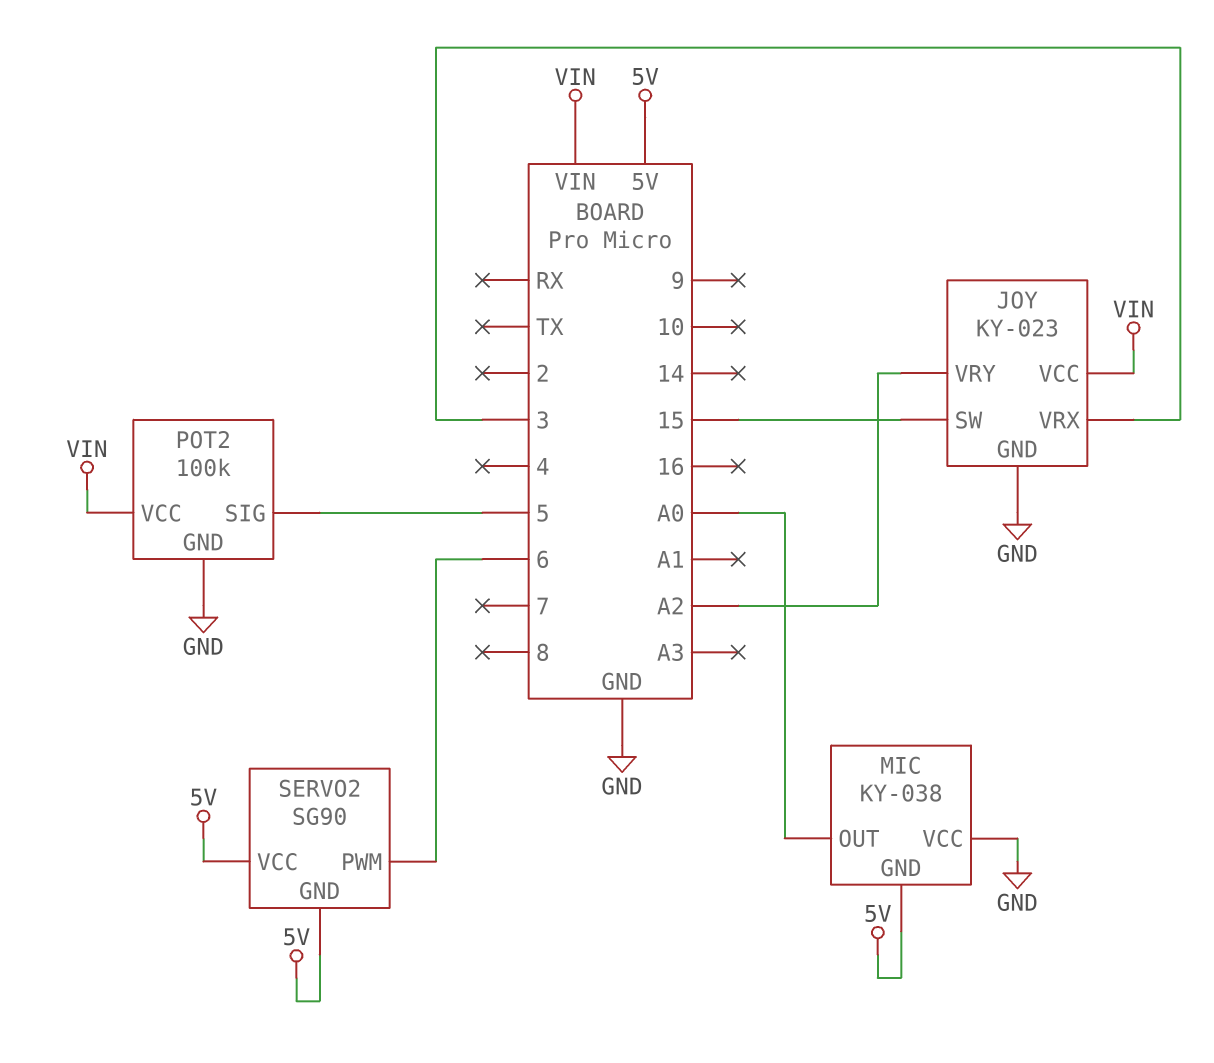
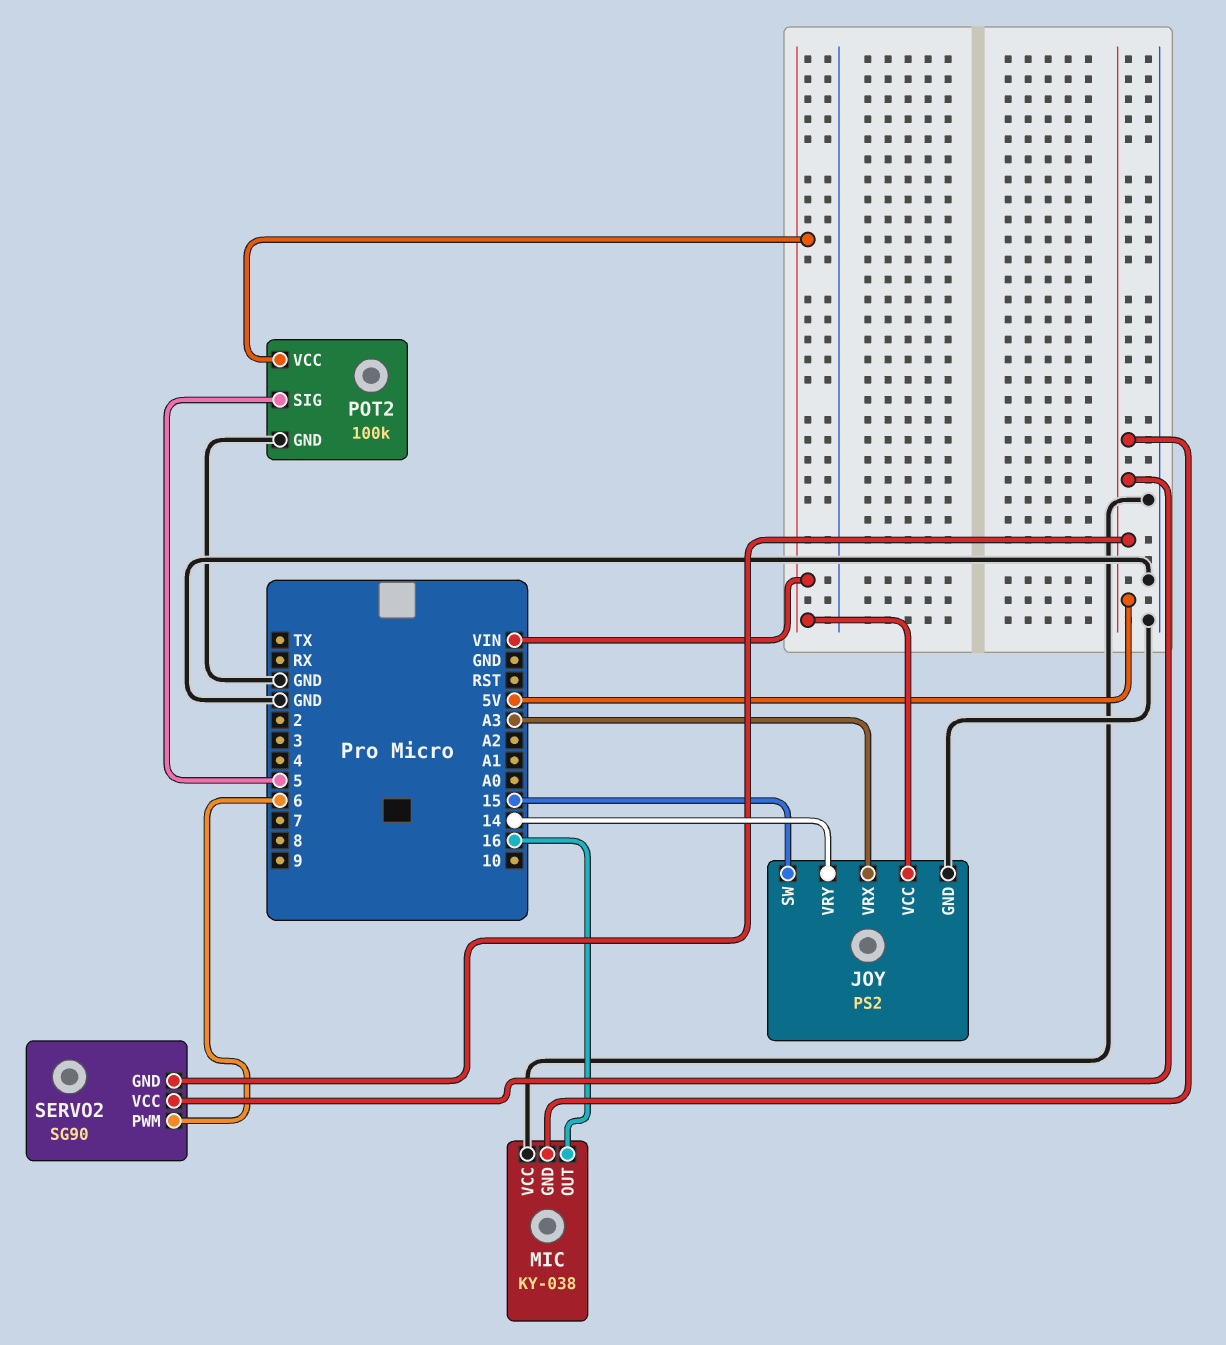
JOY: KY-023 -> PS2
JOY pin VRX: 3 -> A3
JOY pin VRY: A2 -> 14
MIC pin OUT: A0 -> 16

